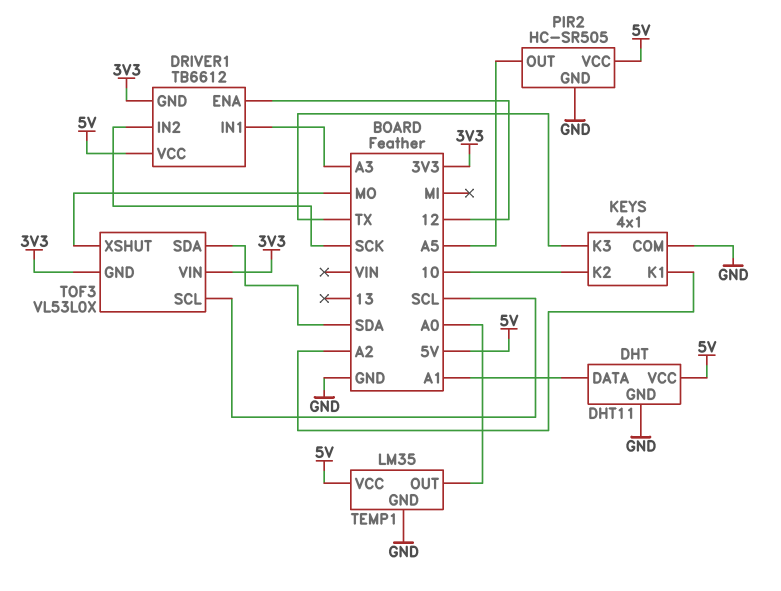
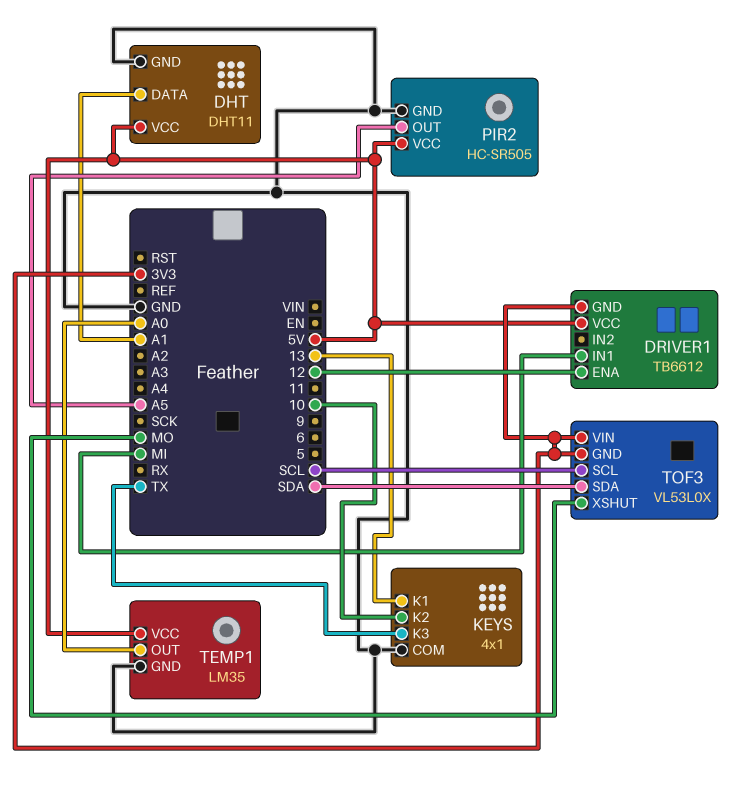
DRIVER1 pin IN1: A3 -> MI
DRIVER1 pin IN2: SCK -> none
KEYS pin K1: A2 -> 13

